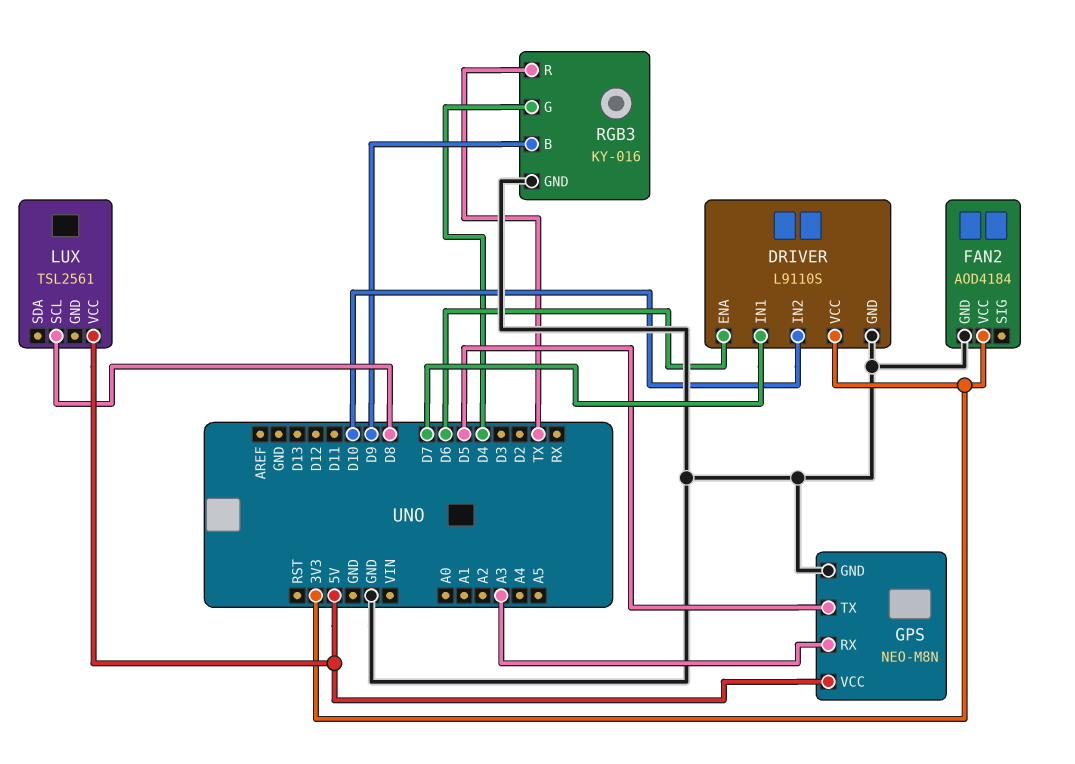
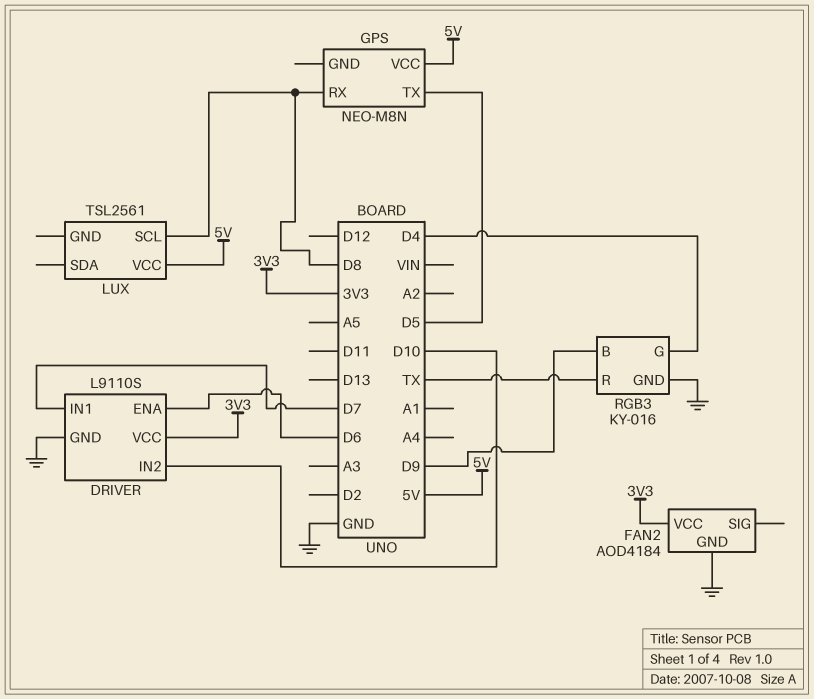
GPS pin GND: GND -> none
GPS pin RX: A3 -> D8

